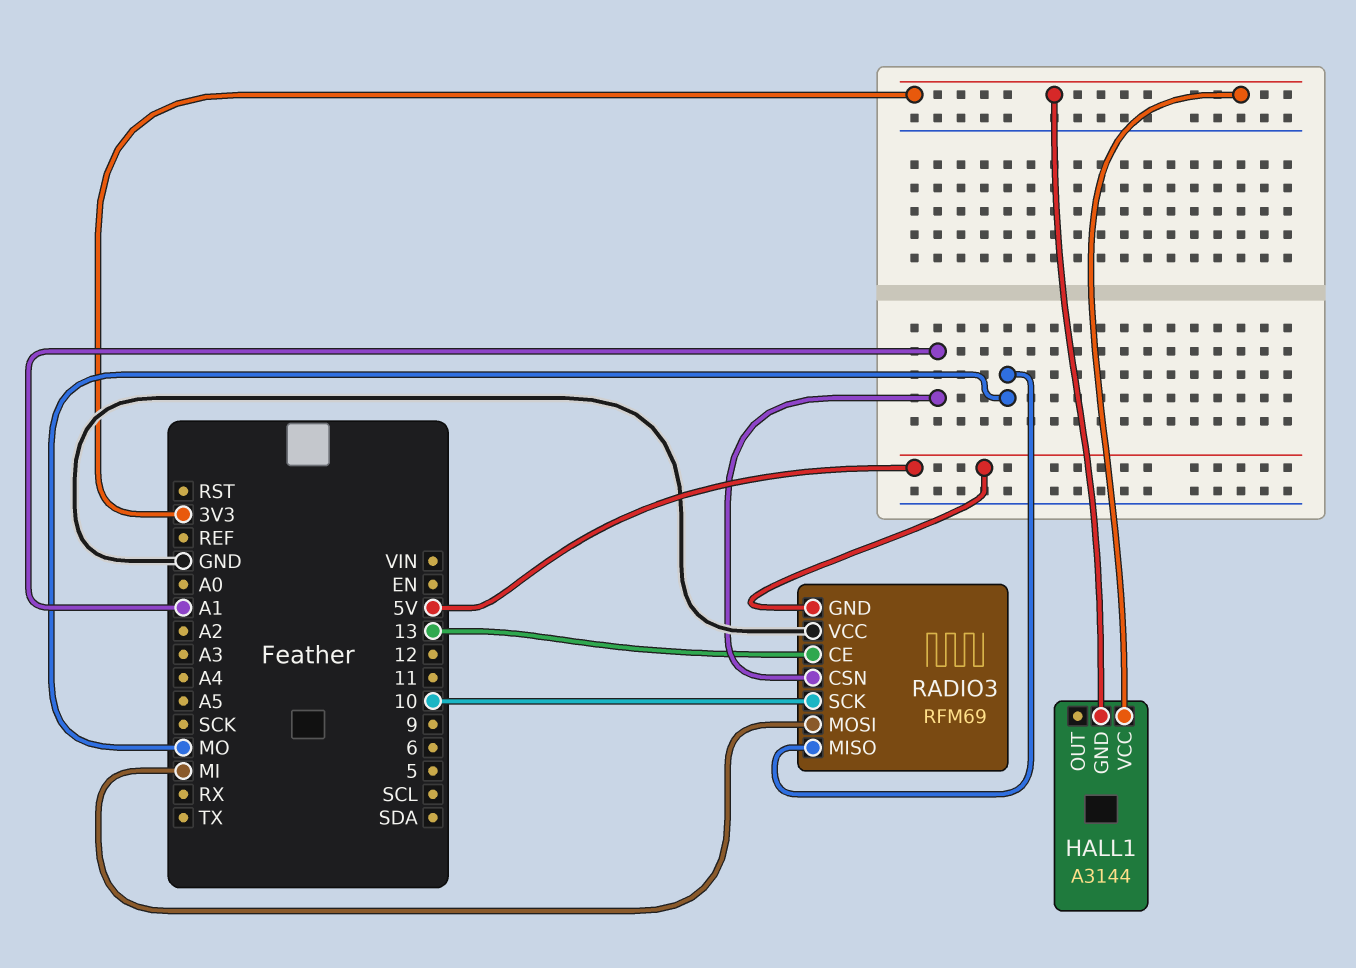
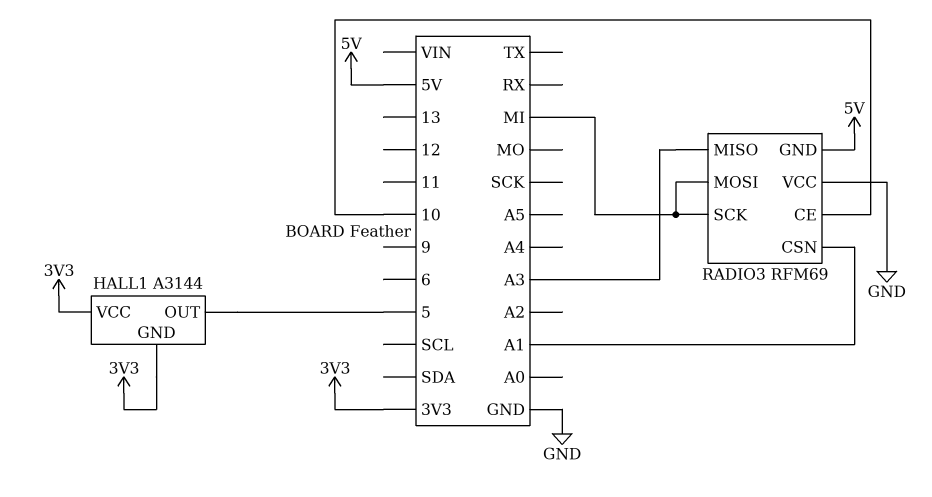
HALL1 pin OUT: none -> 5
RADIO3 pin CE: 13 -> 10
RADIO3 pin MISO: MO -> A3
RADIO3 pin SCK: 10 -> MI

